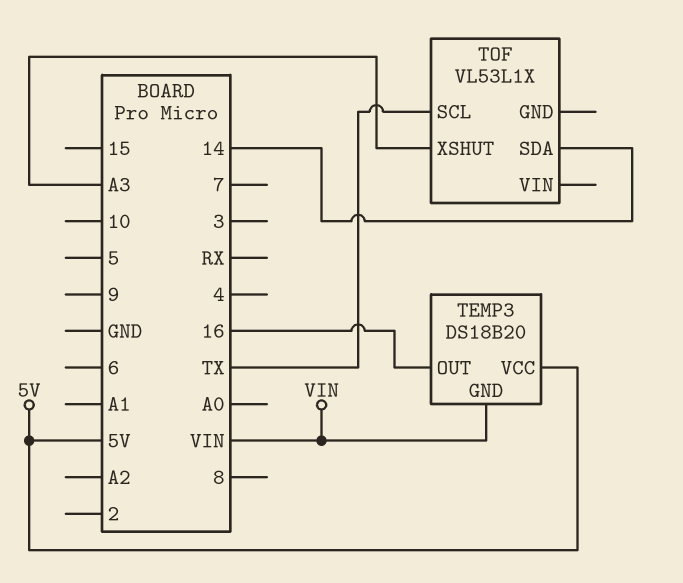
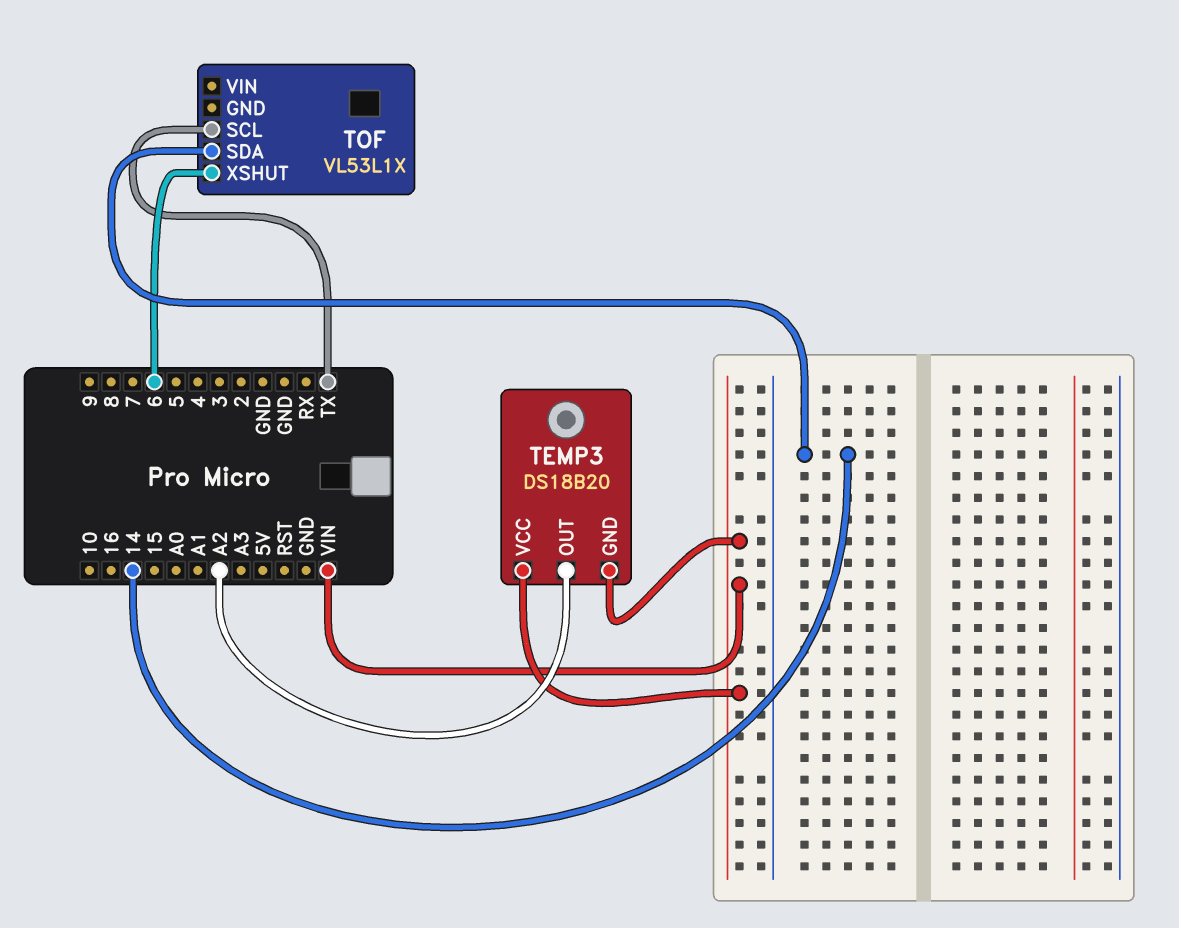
TEMP3 pin OUT: 16 -> A2
TEMP3 pin VCC: 5V -> VIN
TOF pin XSHUT: A3 -> 6

